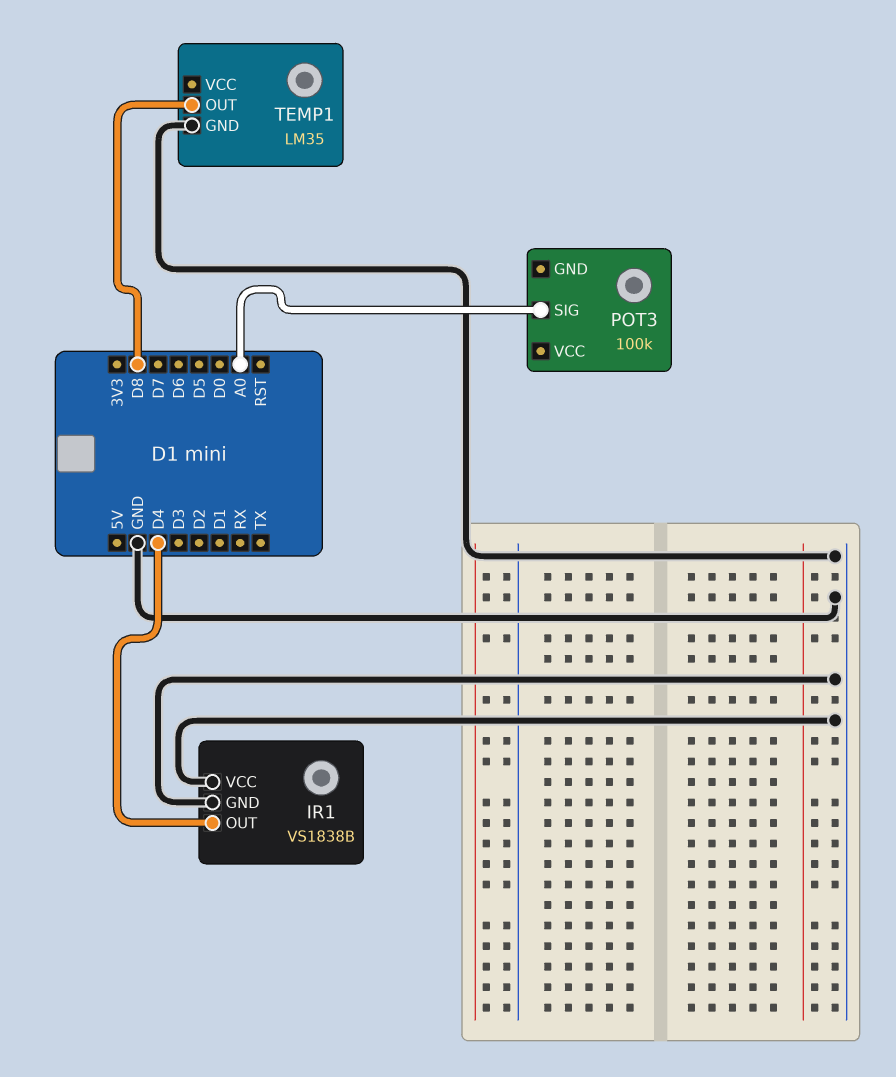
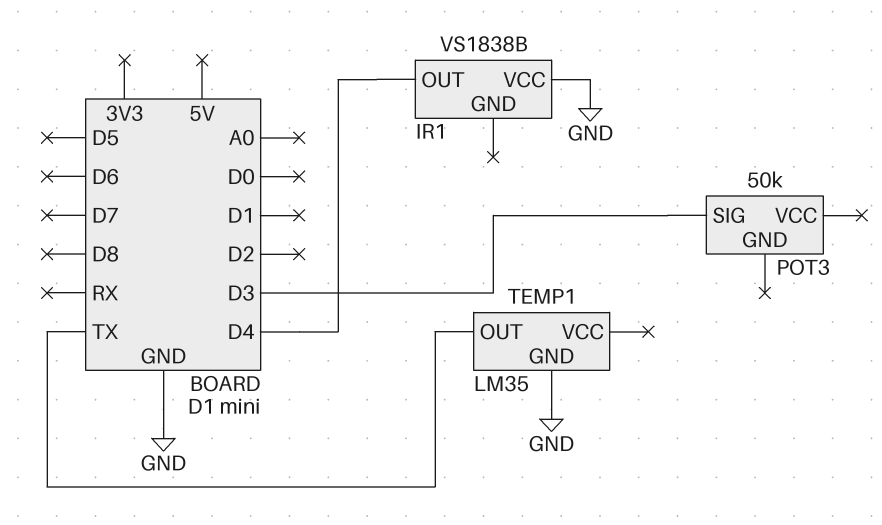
IR1 pin GND: GND -> none
POT3: 100k -> 50k
POT3 pin SIG: A0 -> D3
TEMP1 pin OUT: D8 -> TX

